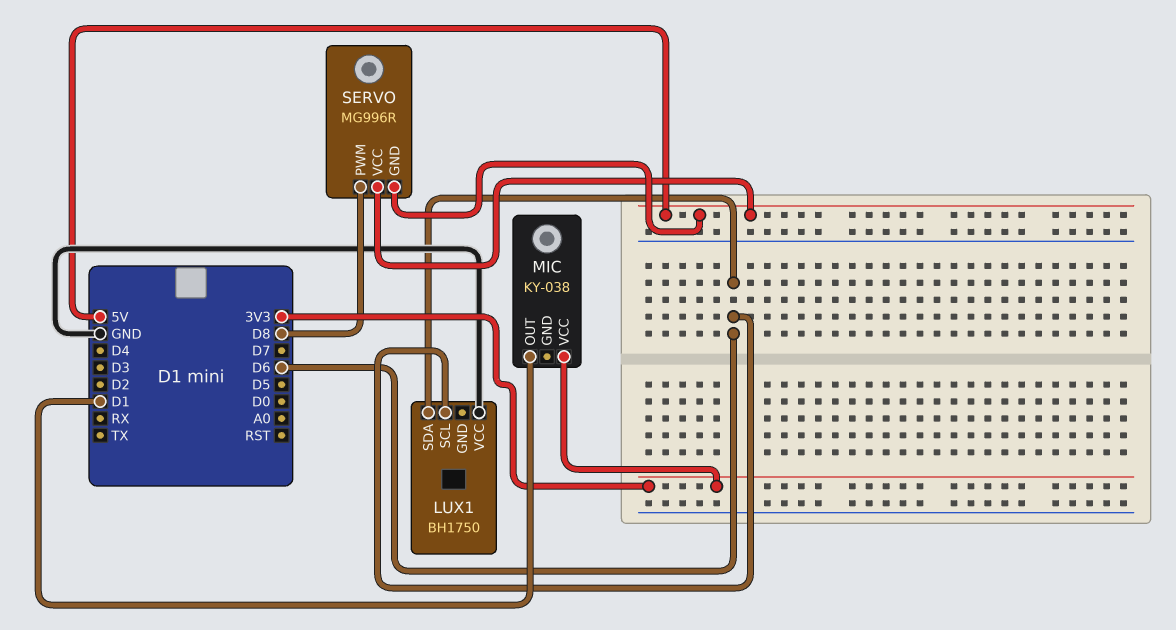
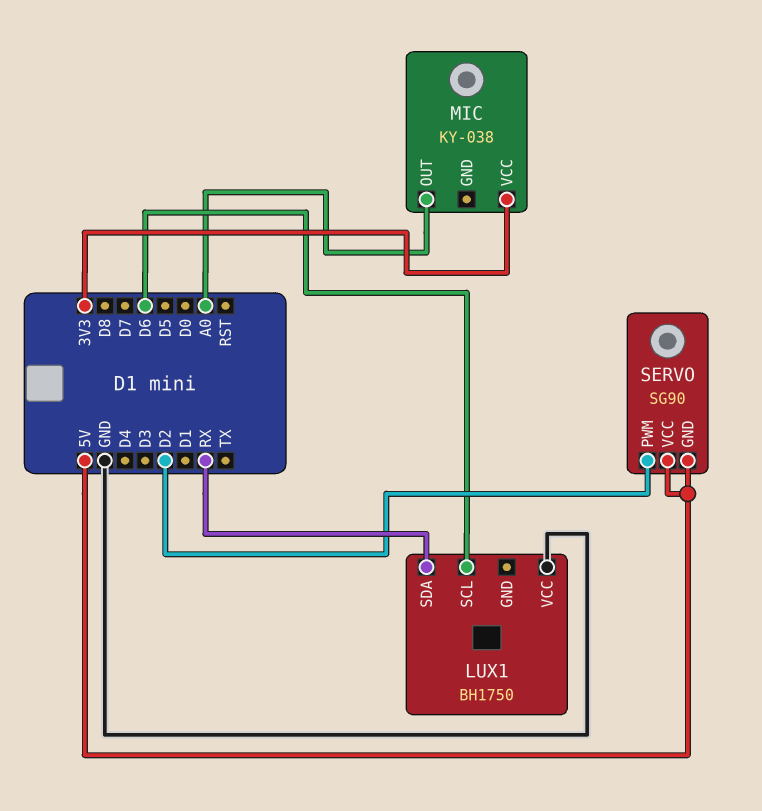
LUX1 pin SDA: D6 -> RX
MIC pin OUT: D1 -> A0
SERVO: MG996R -> SG90
SERVO pin PWM: D8 -> D2

